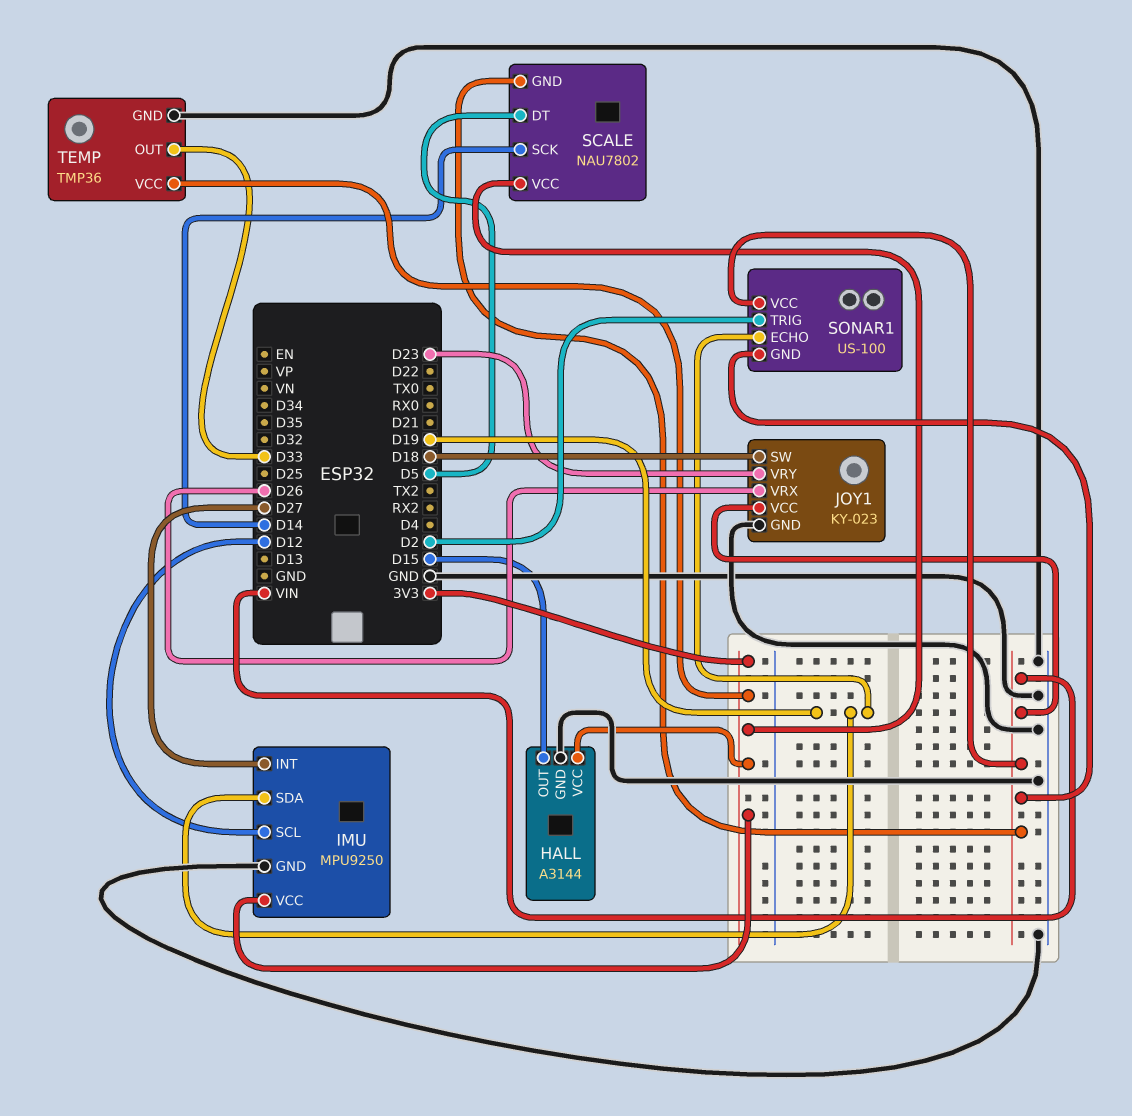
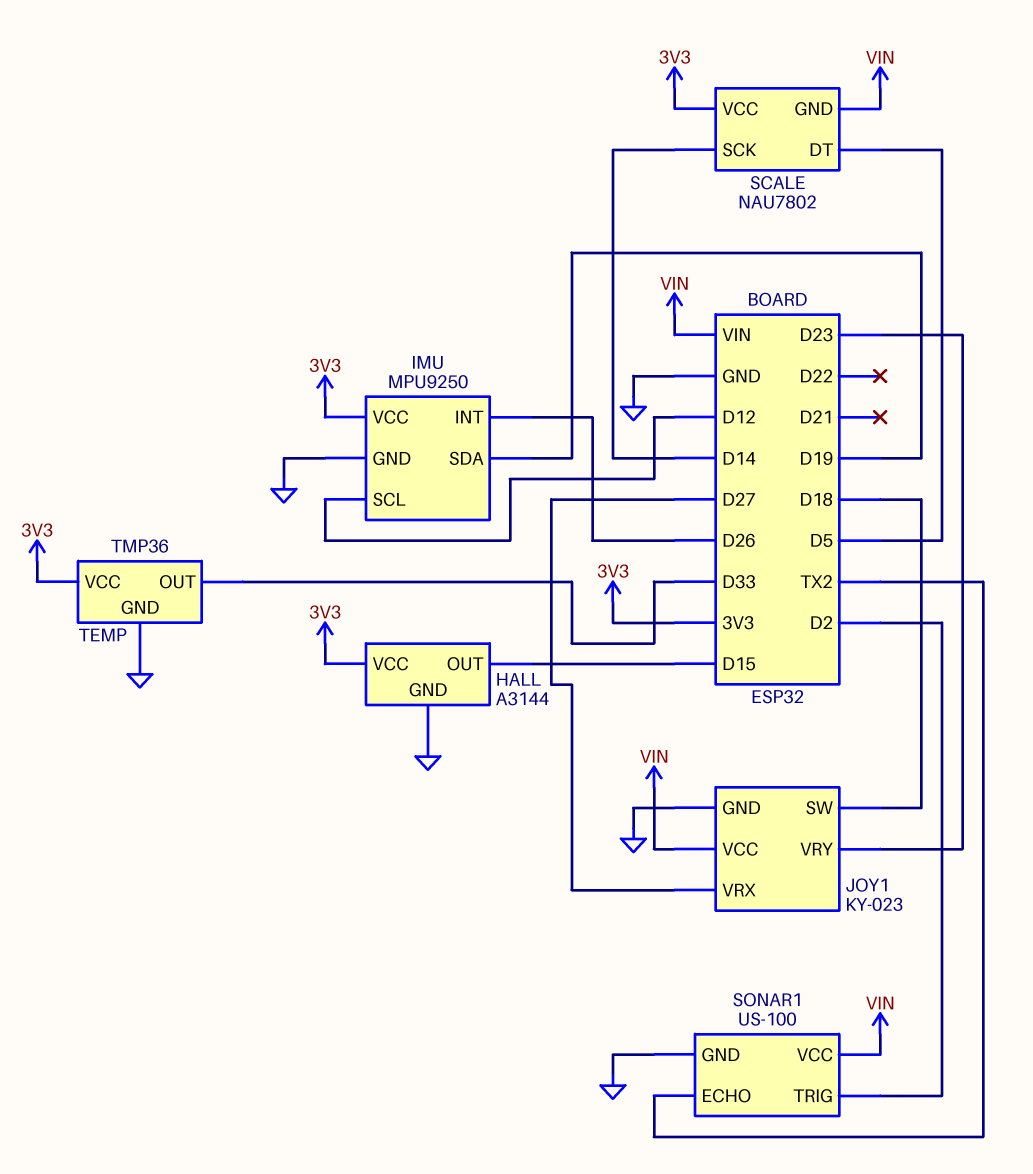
IMU pin INT: D27 -> D26
JOY1 pin VRX: D26 -> D27
SONAR1 pin ECHO: D19 -> TX2
SONAR1 pin GND: VIN -> GND

